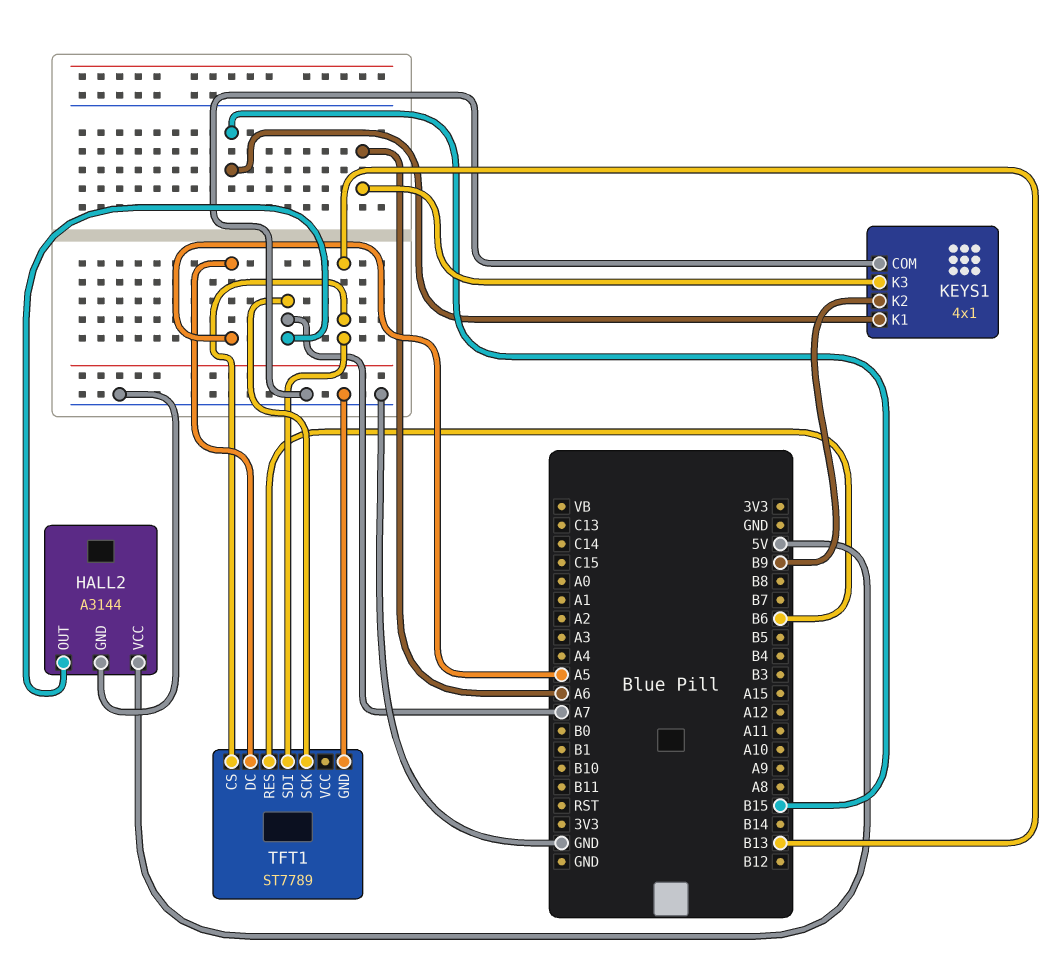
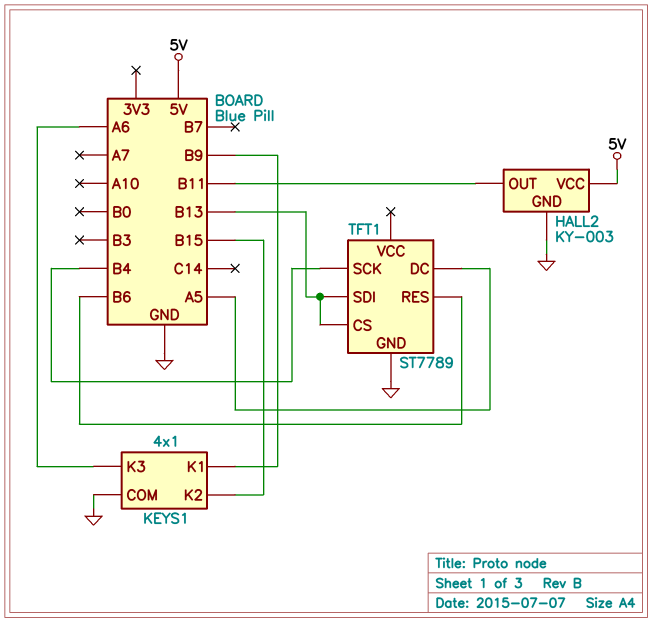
HALL2: A3144 -> KY-003
HALL2 pin OUT: A7 -> B11
KEYS1 pin K1: B15 -> B9
KEYS1 pin K2: B9 -> B15
TFT1 pin SCK: A7 -> B4

